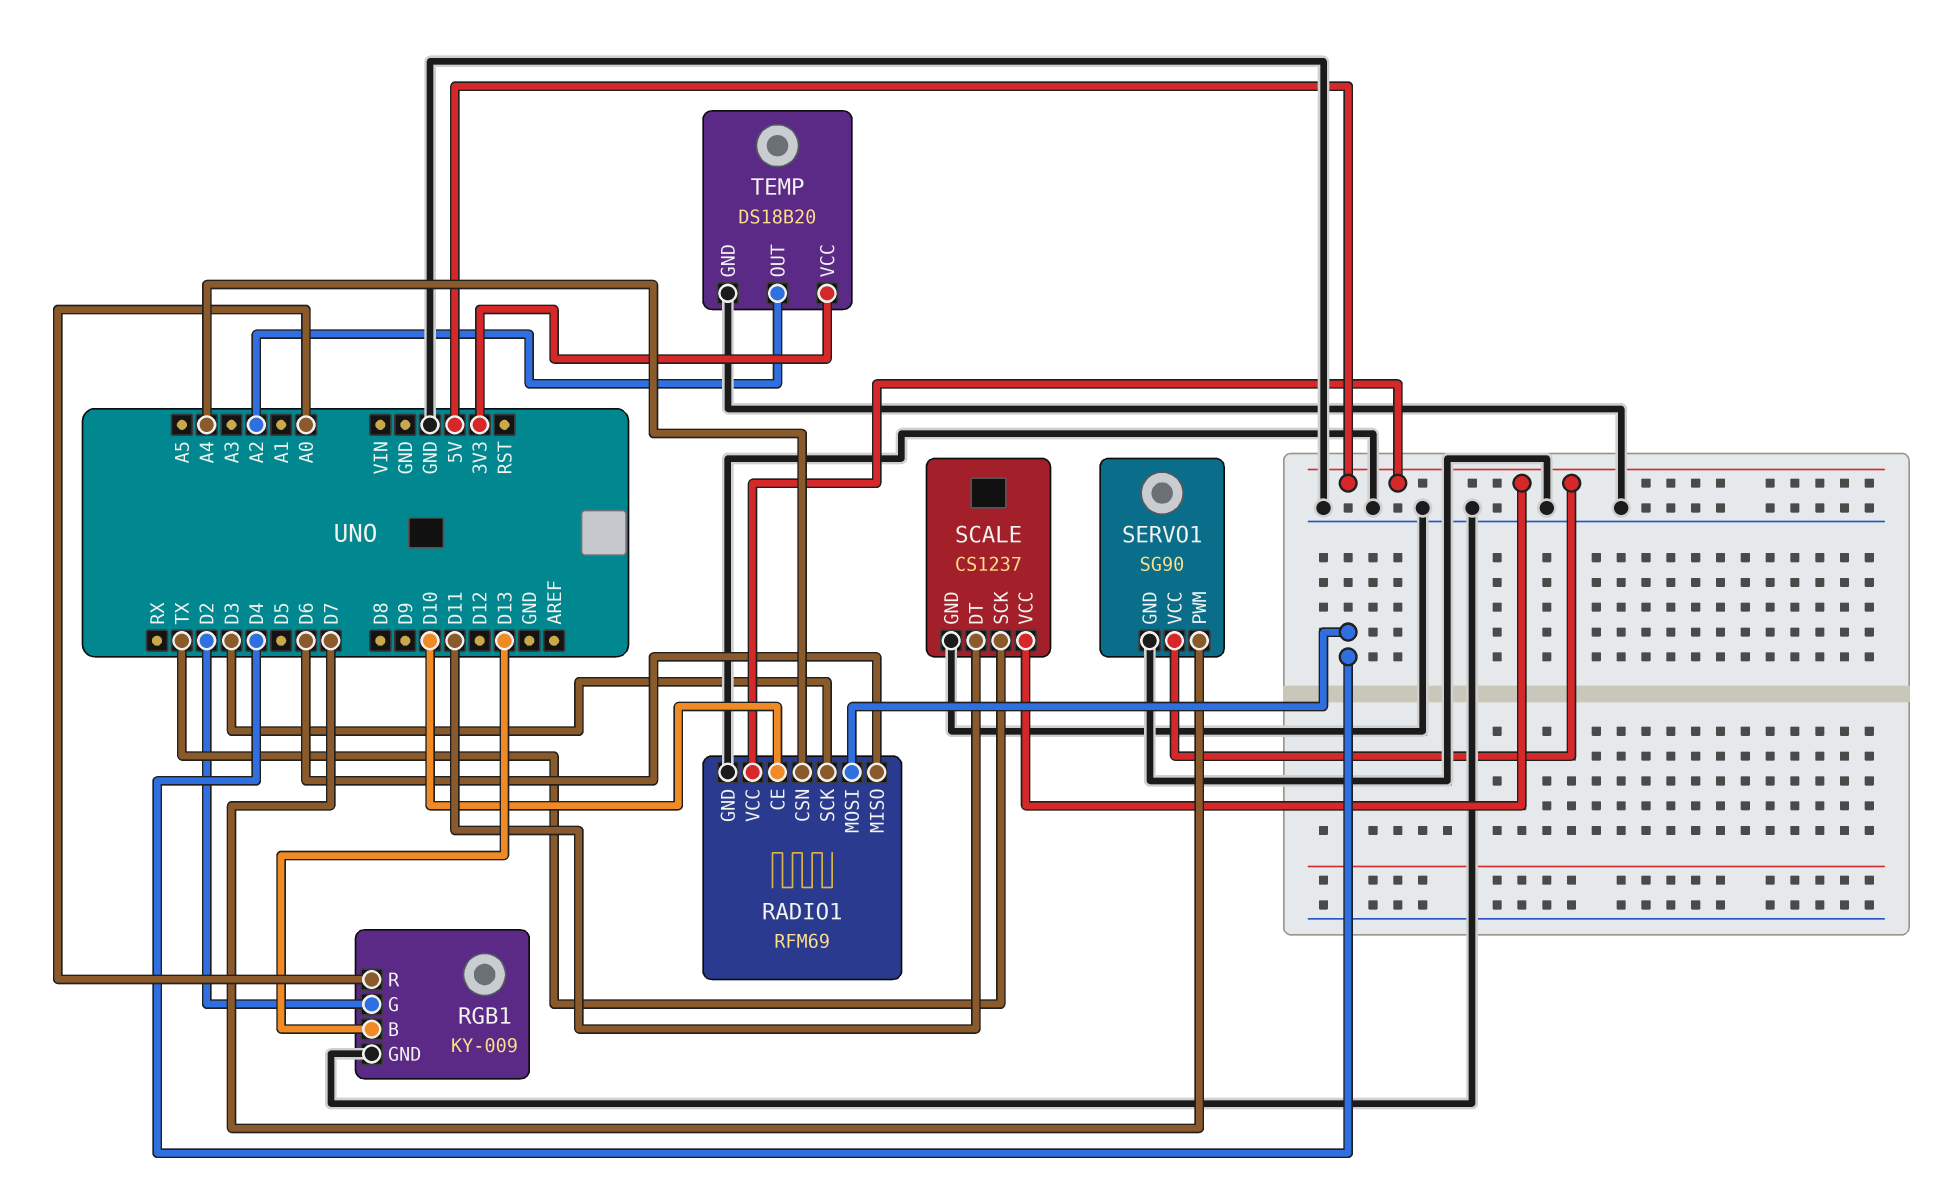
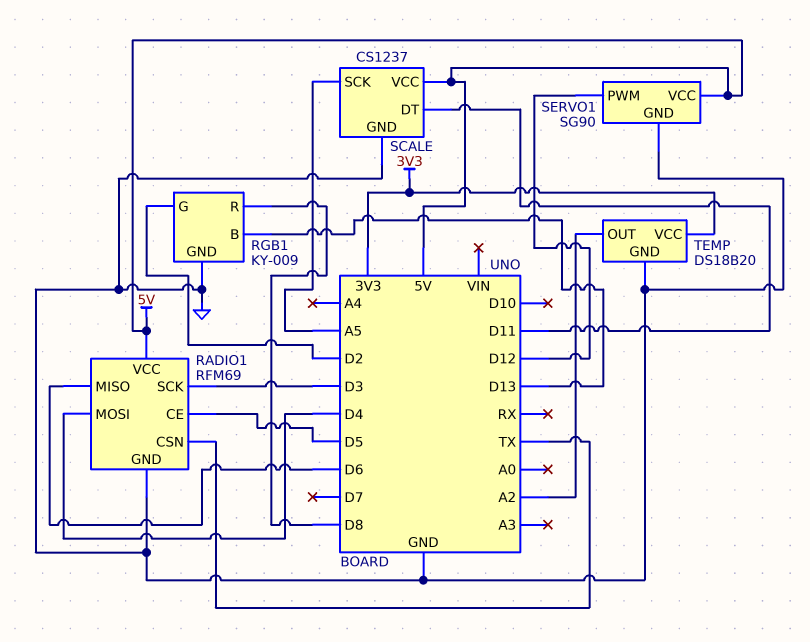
RADIO1 pin CE: D10 -> D5
RADIO1 pin CSN: A4 -> TX
RGB1 pin R: A0 -> D8
SCALE pin SCK: TX -> A5
SERVO1 pin PWM: D7 -> D12

